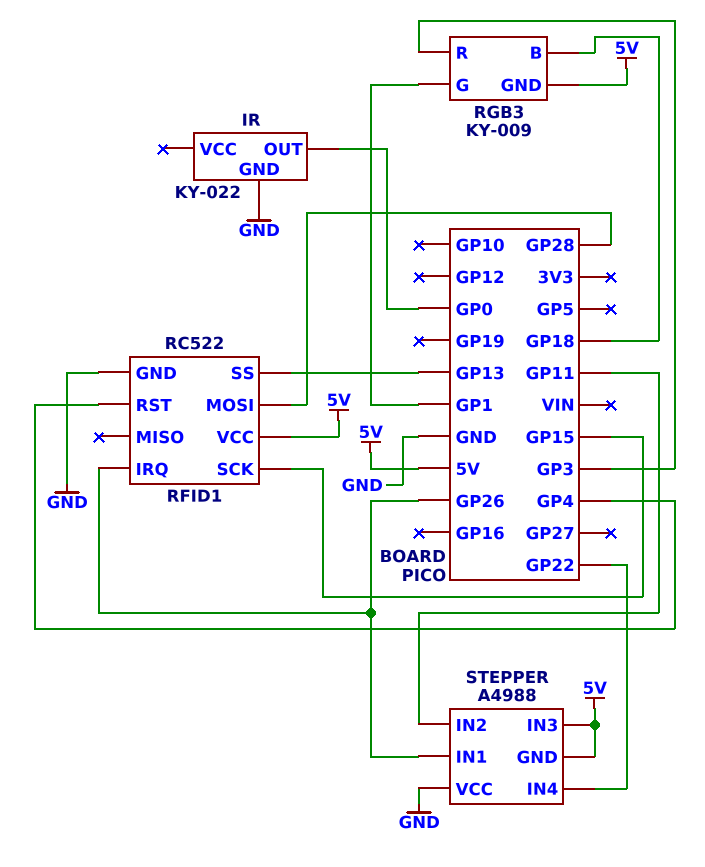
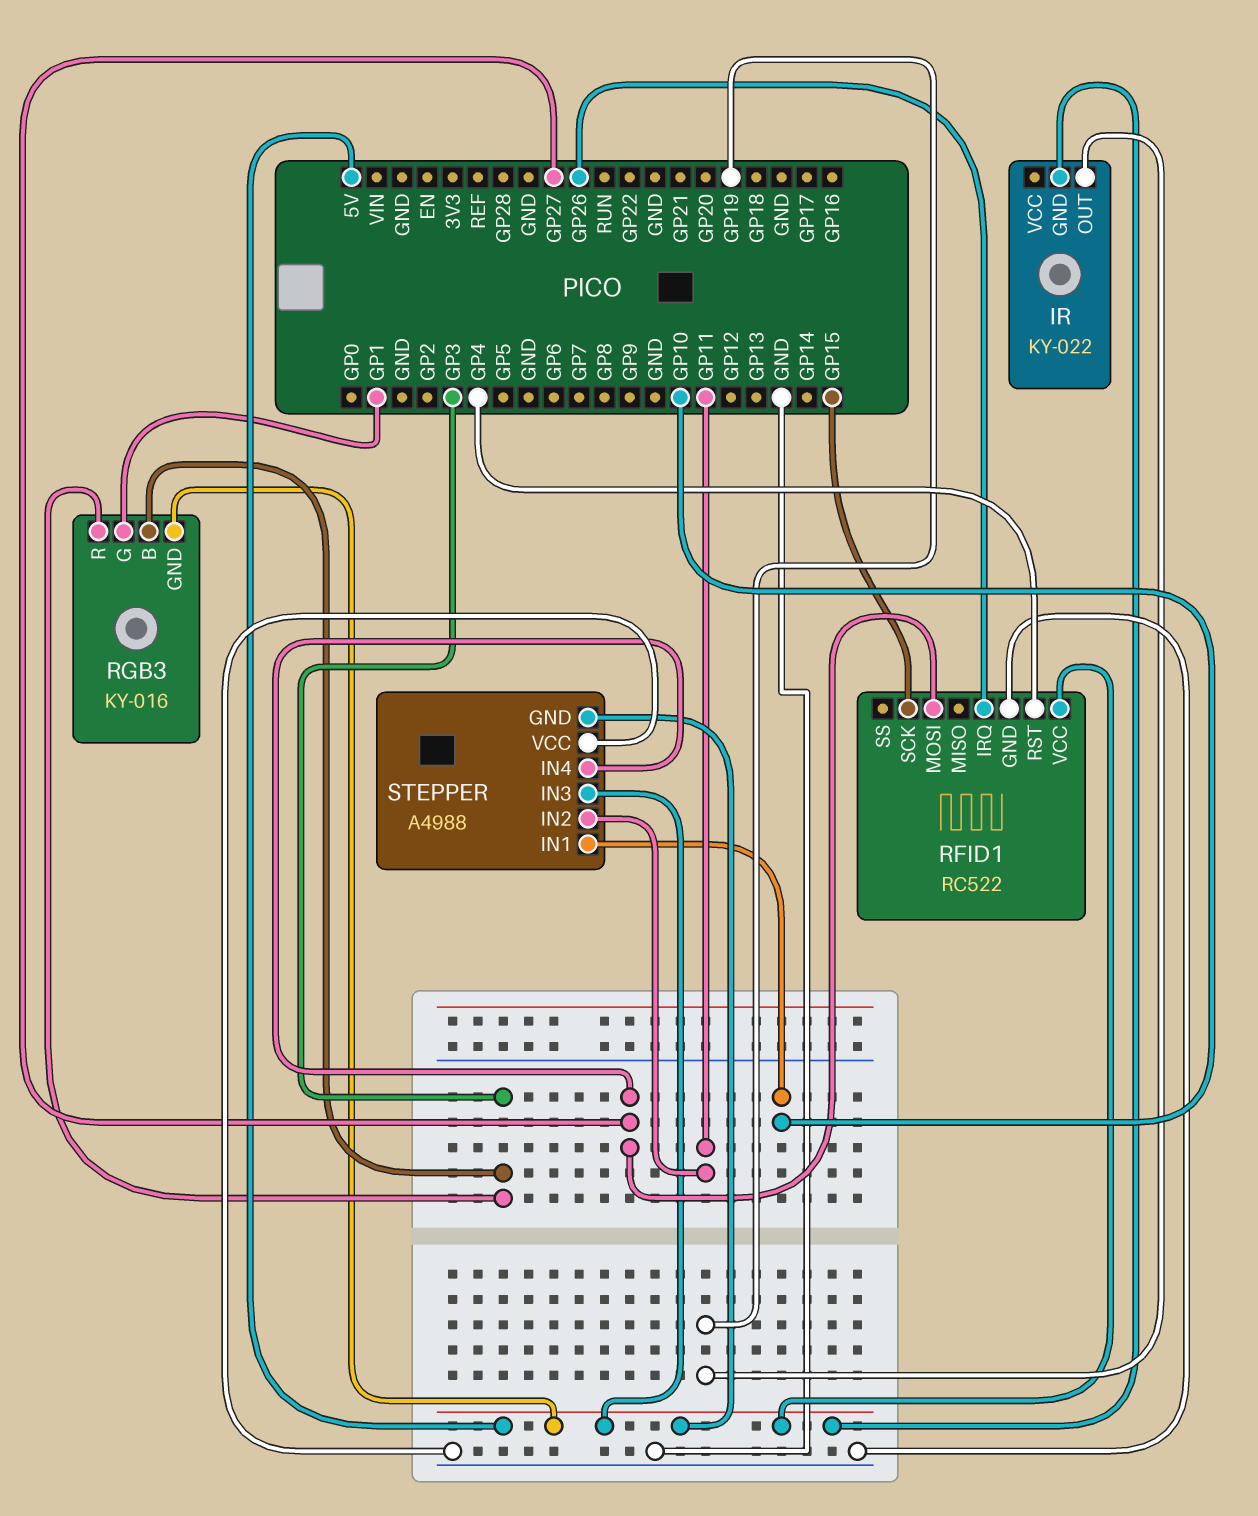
IR pin GND: GND -> 5V
IR pin OUT: GP0 -> GP19
RFID1 pin MOSI: GP28 -> GP27
RFID1 pin SS: GP13 -> none
RGB3: KY-009 -> KY-016
RGB3 pin B: GP18 -> GP3
STEPPER pin IN1: GP26 -> GP10
STEPPER pin IN4: GP22 -> GP27

